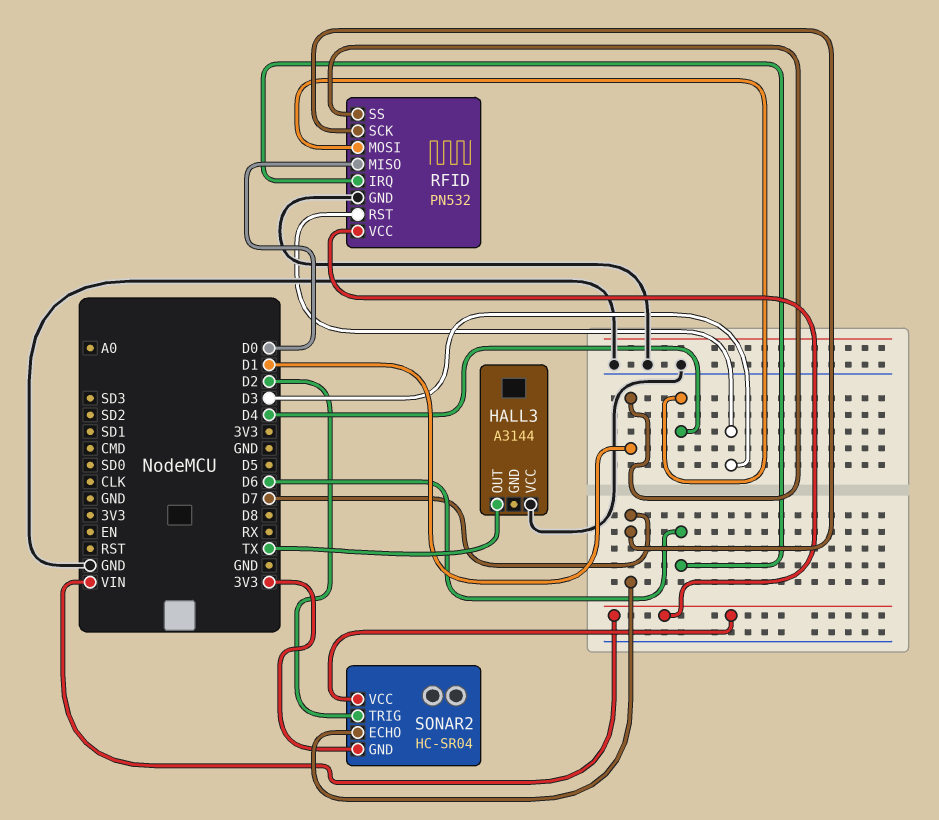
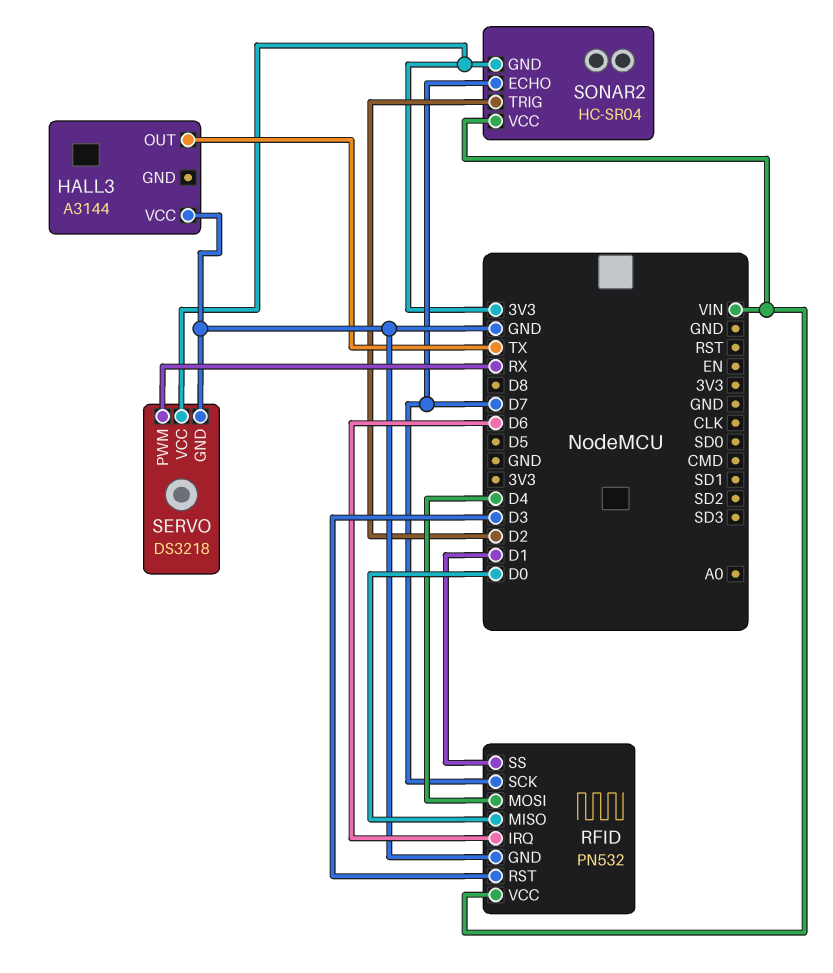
SERVO: none -> DS3218
SERVO pin GND: none -> GND
SERVO pin PWM: none -> RX
SERVO pin VCC: none -> 3V3

